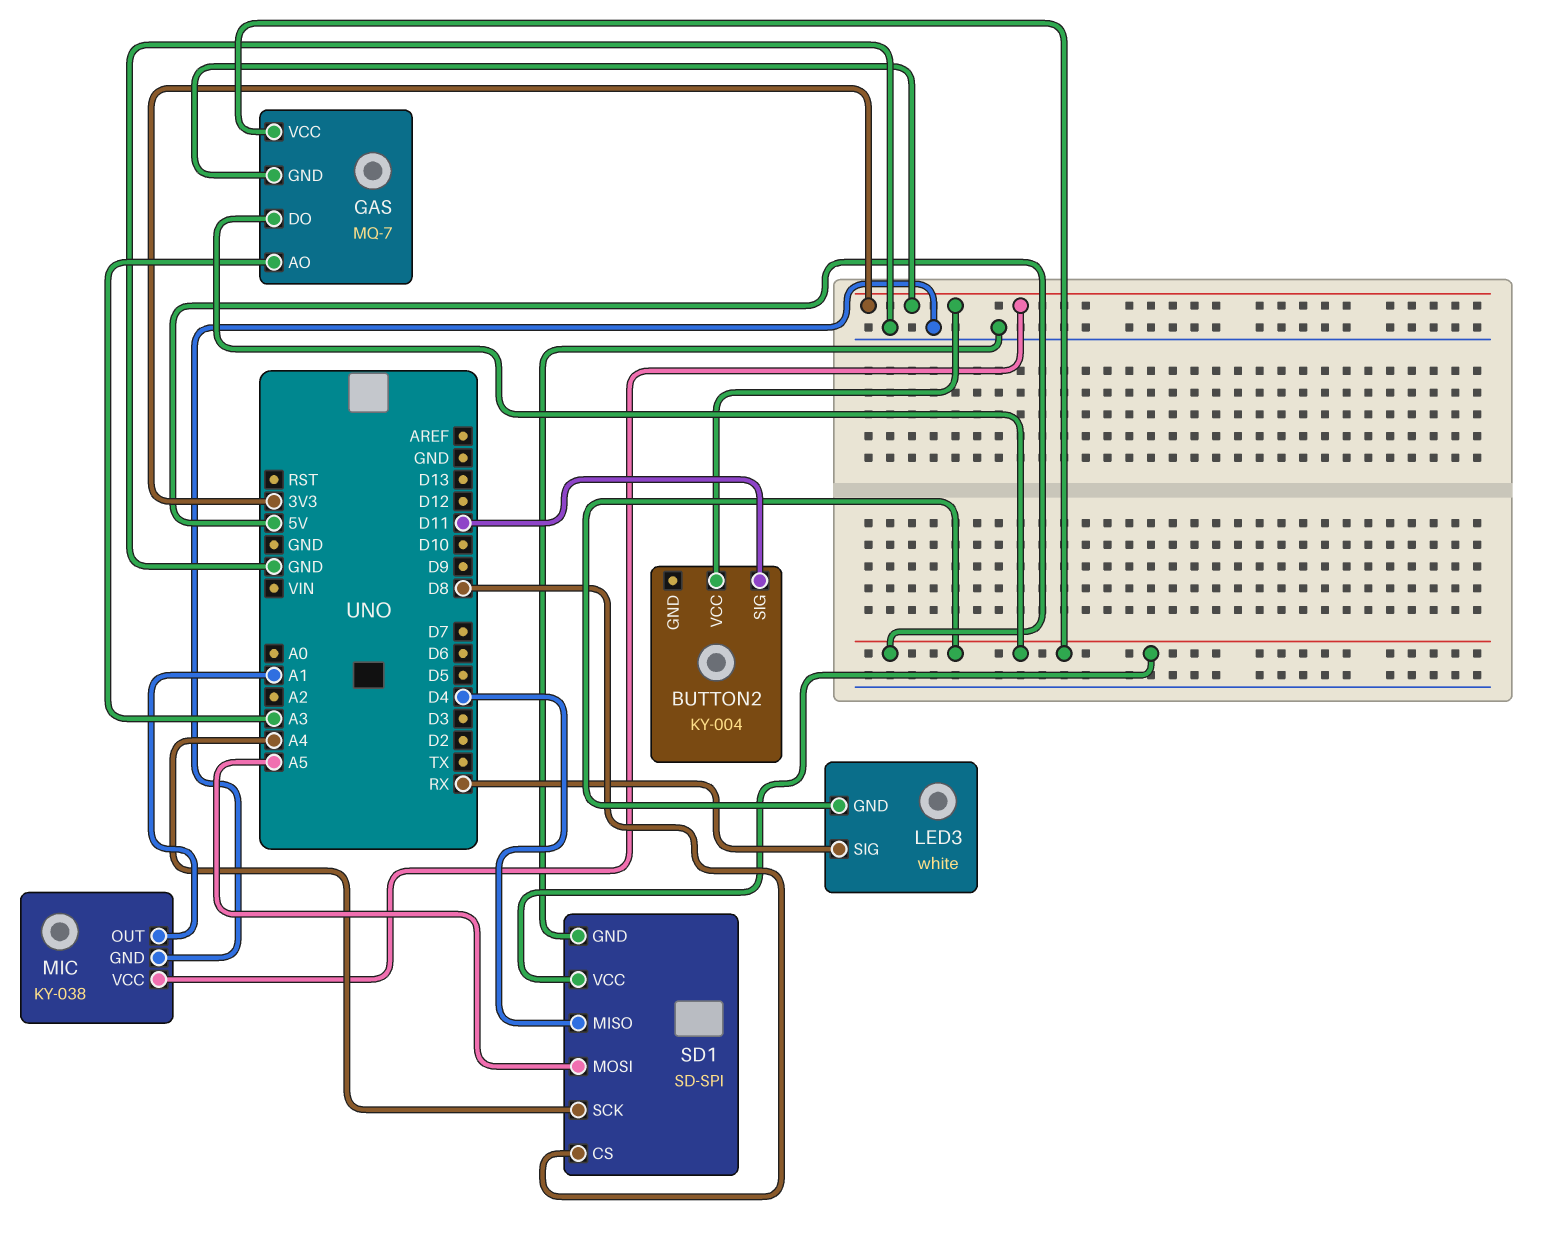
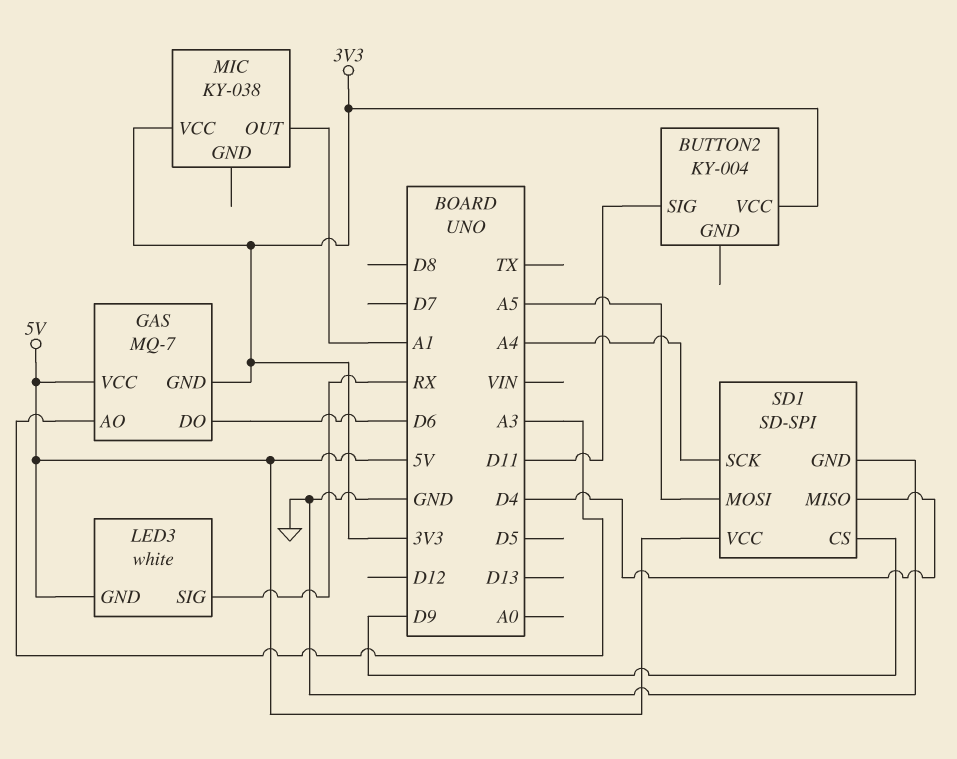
GAS pin DO: 5V -> D6
MIC pin GND: GND -> none
SD1 pin CS: D8 -> D9

